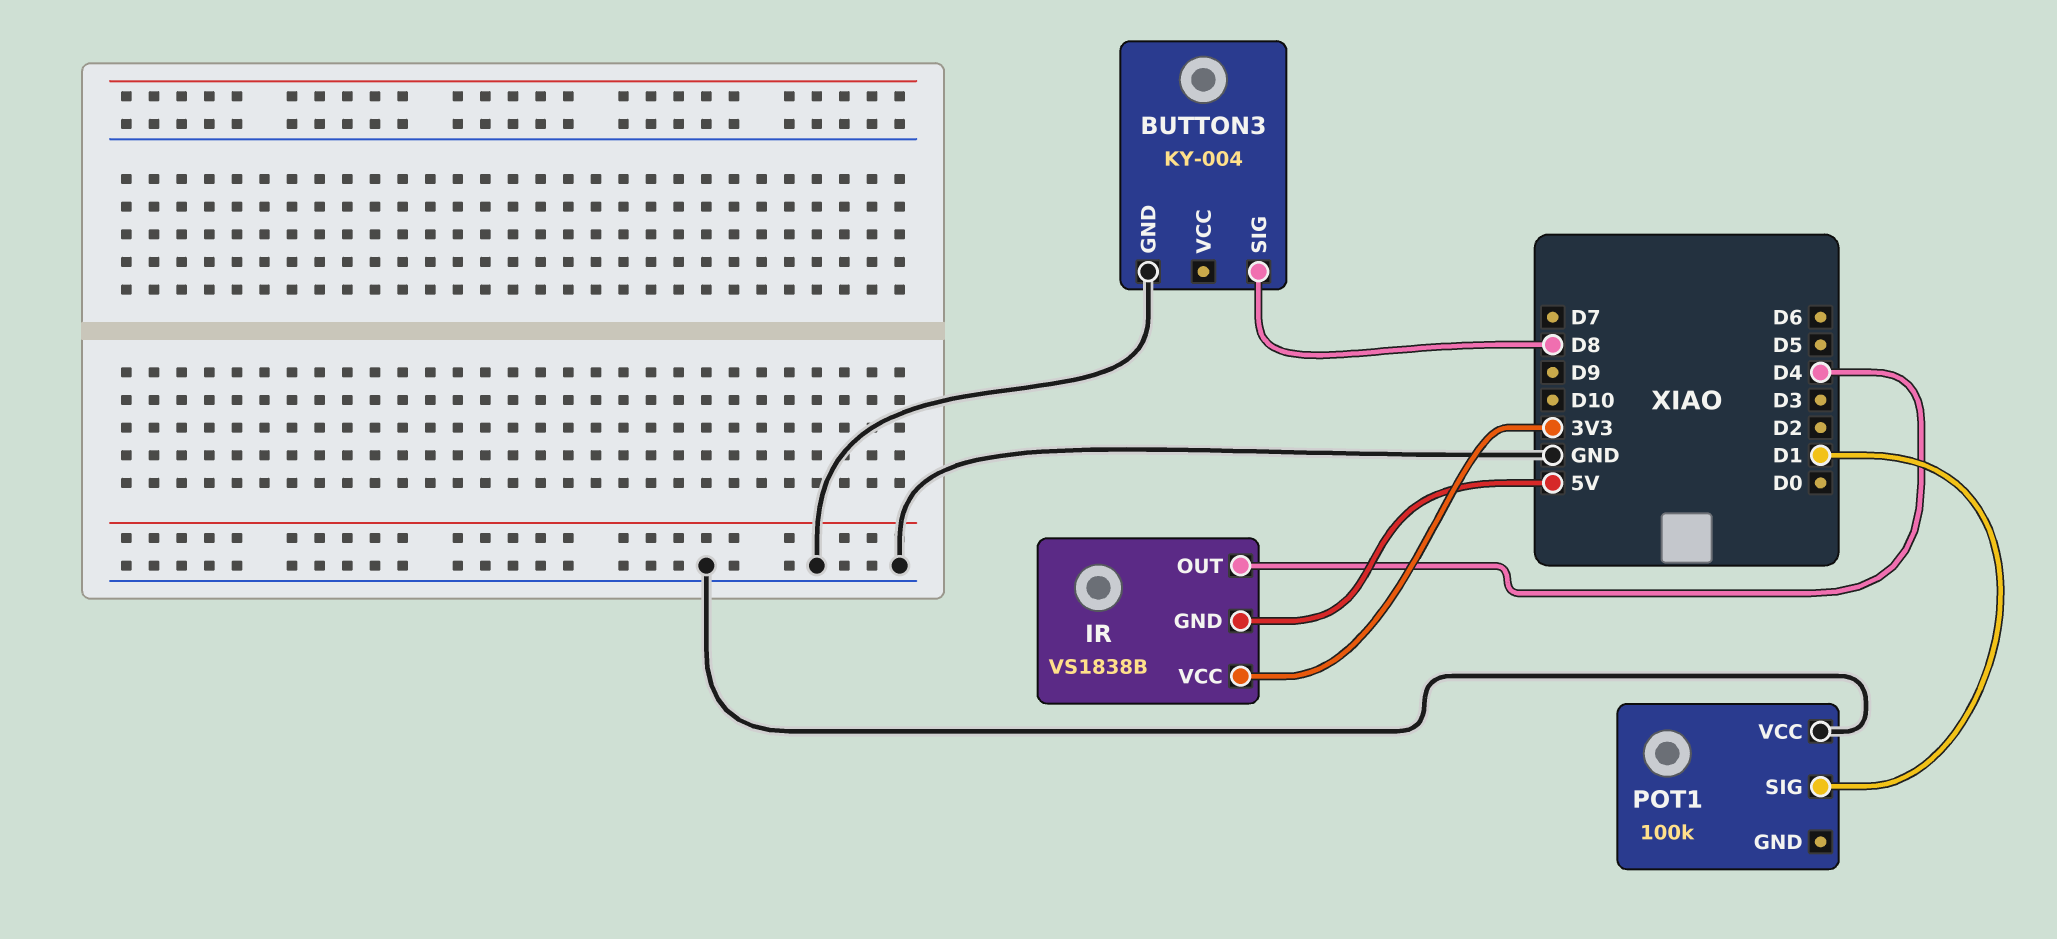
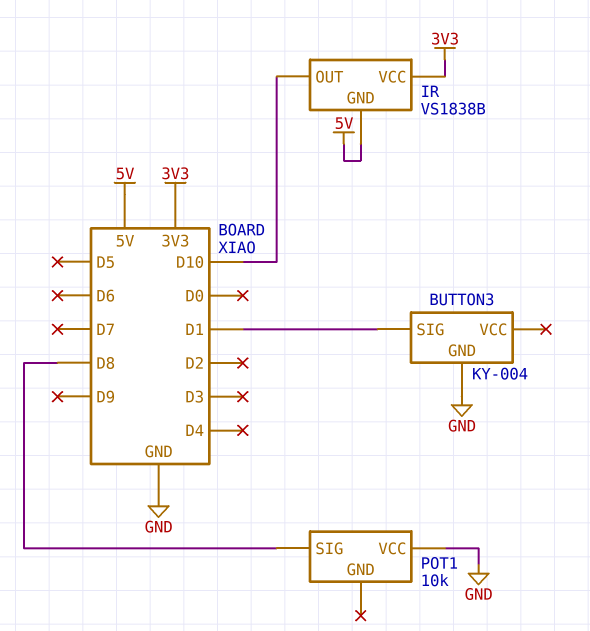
BUTTON3 pin SIG: D8 -> D1
IR pin OUT: D4 -> D10
POT1: 100k -> 10k
POT1 pin SIG: D1 -> D8

